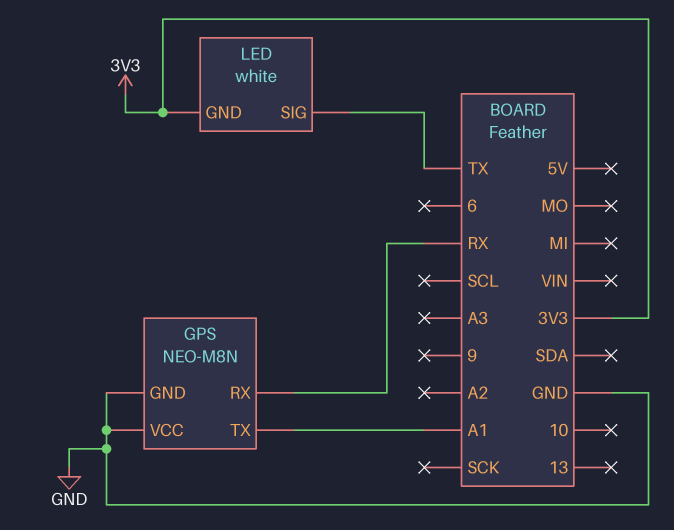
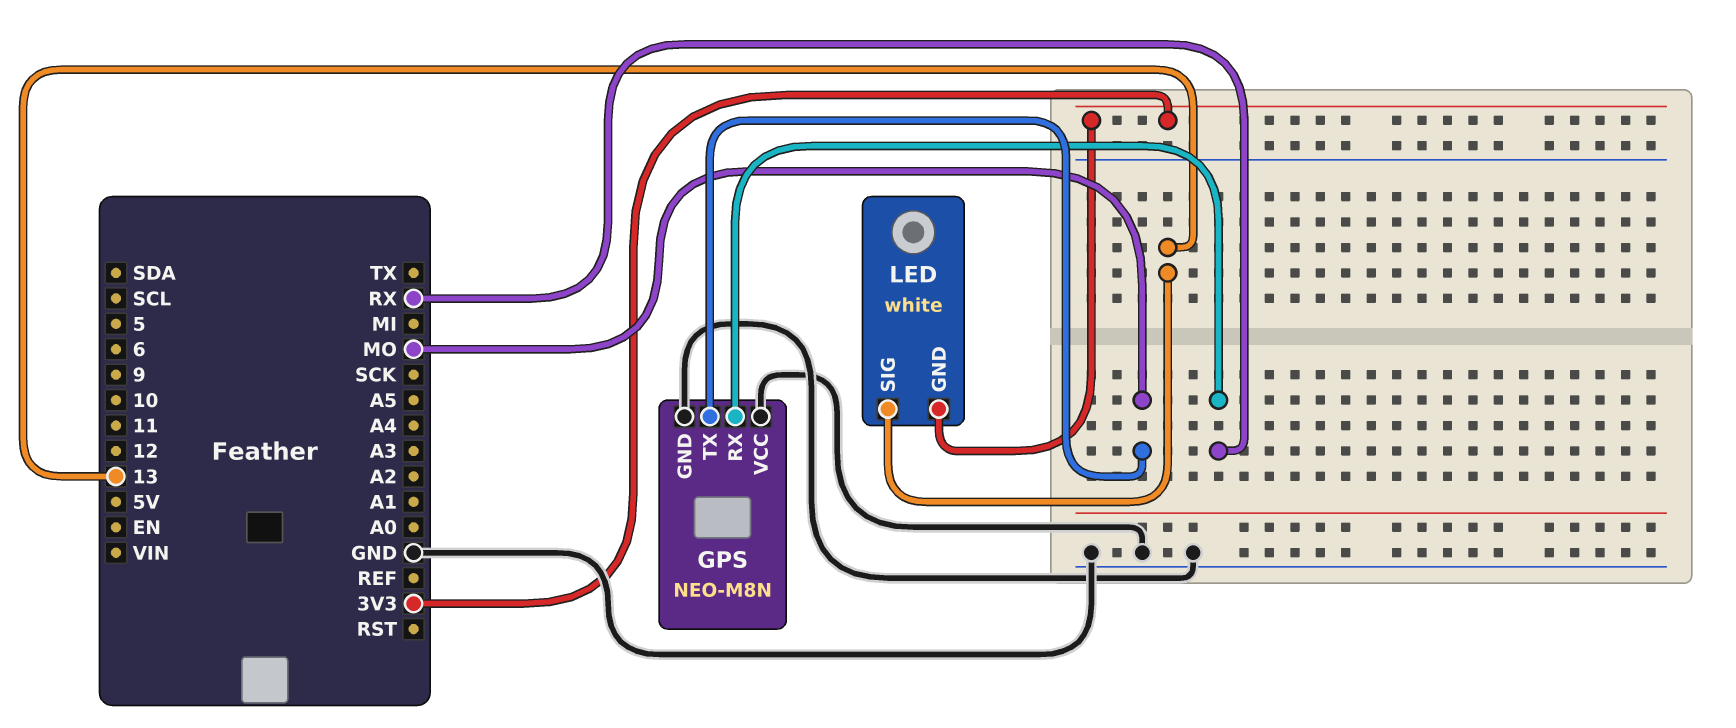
GPS pin TX: A1 -> MO
LED pin SIG: TX -> 13

